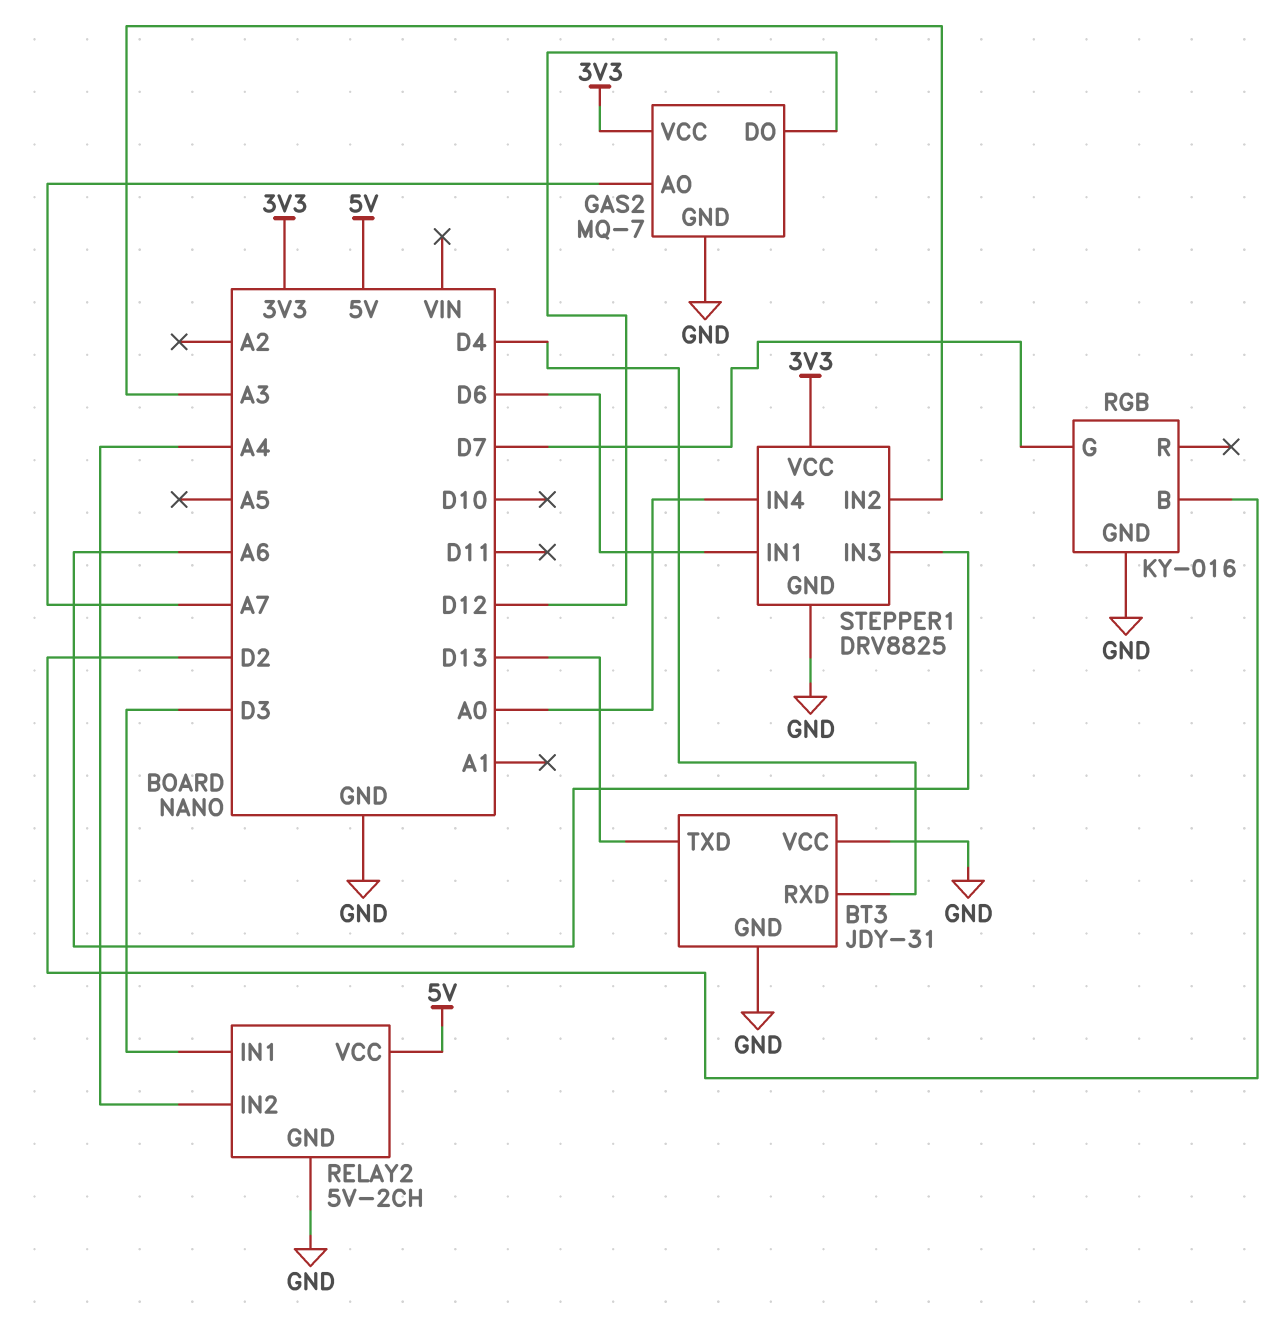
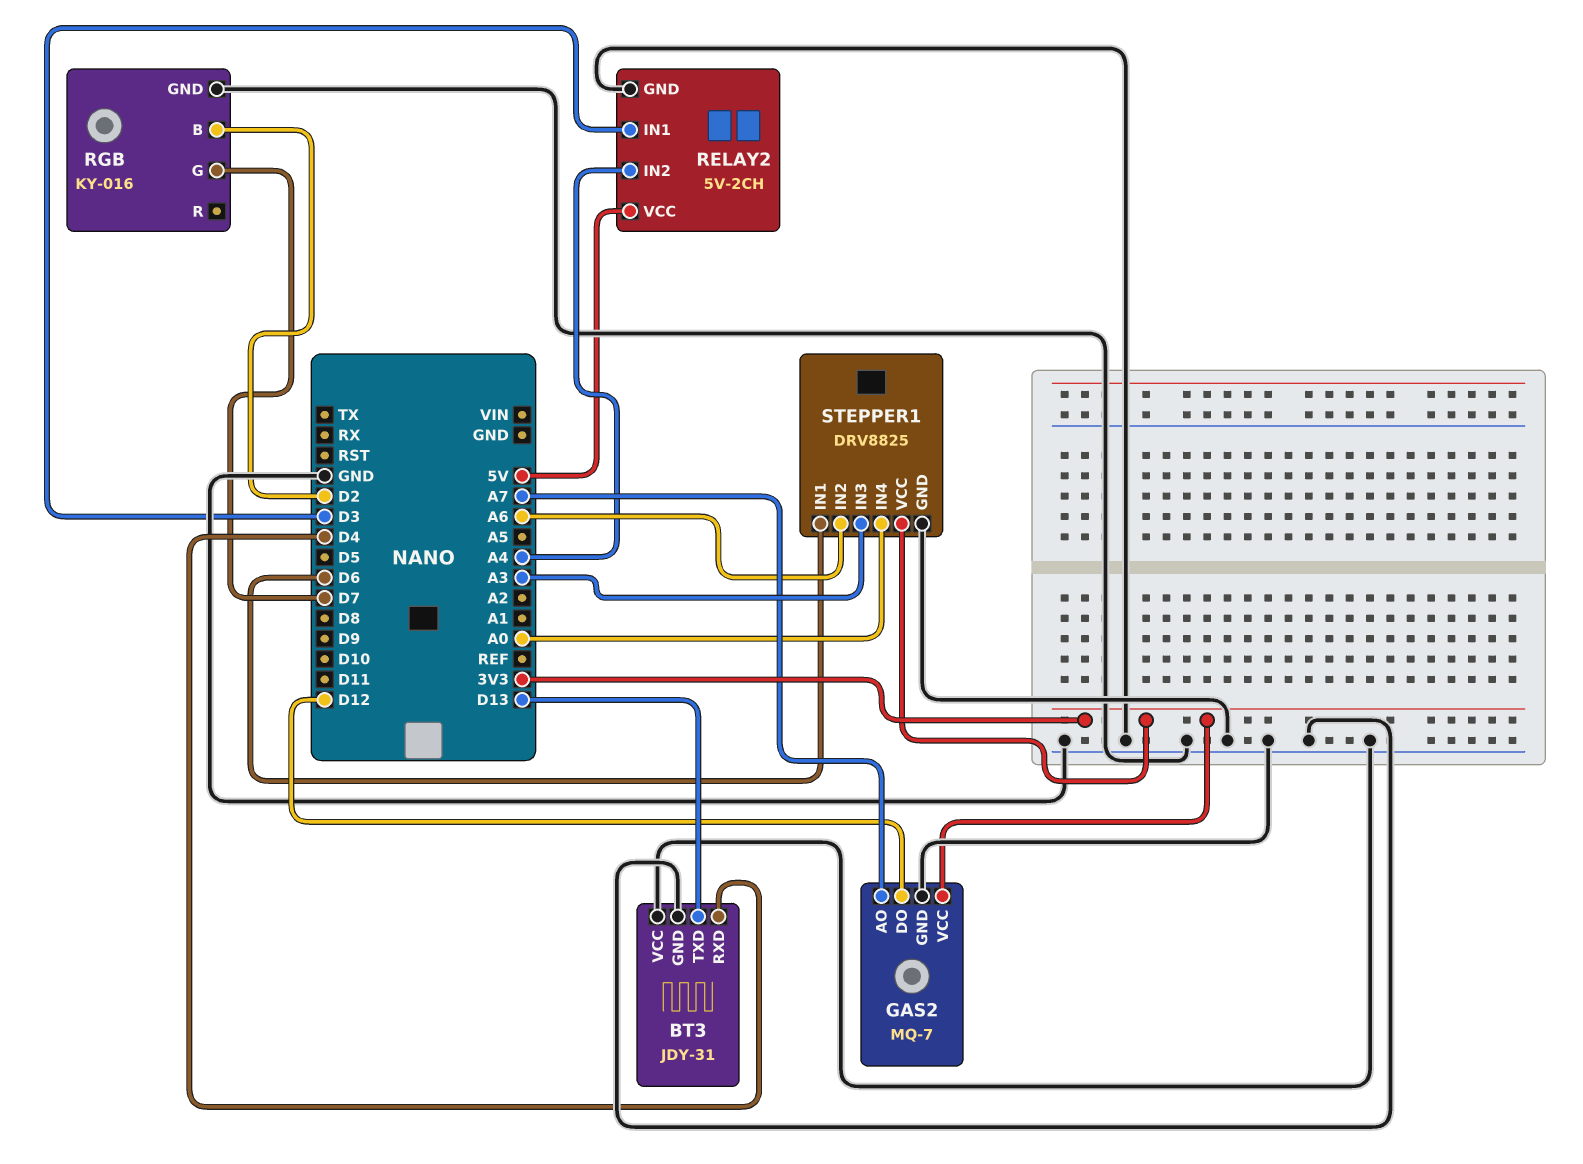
STEPPER1 pin IN2: A3 -> A6
STEPPER1 pin IN3: A6 -> A3

